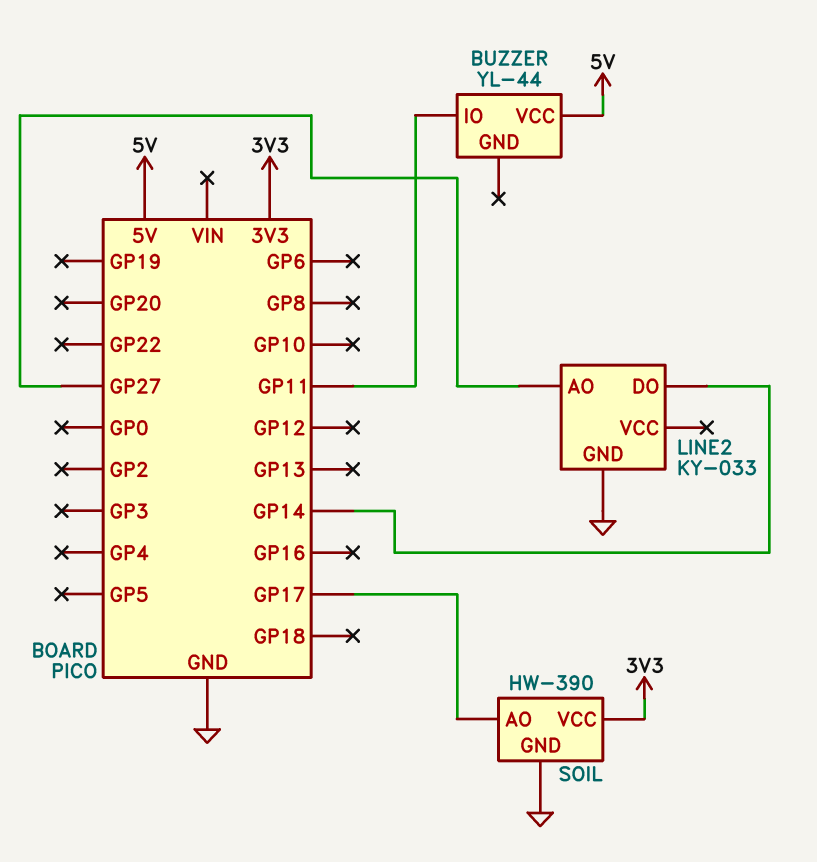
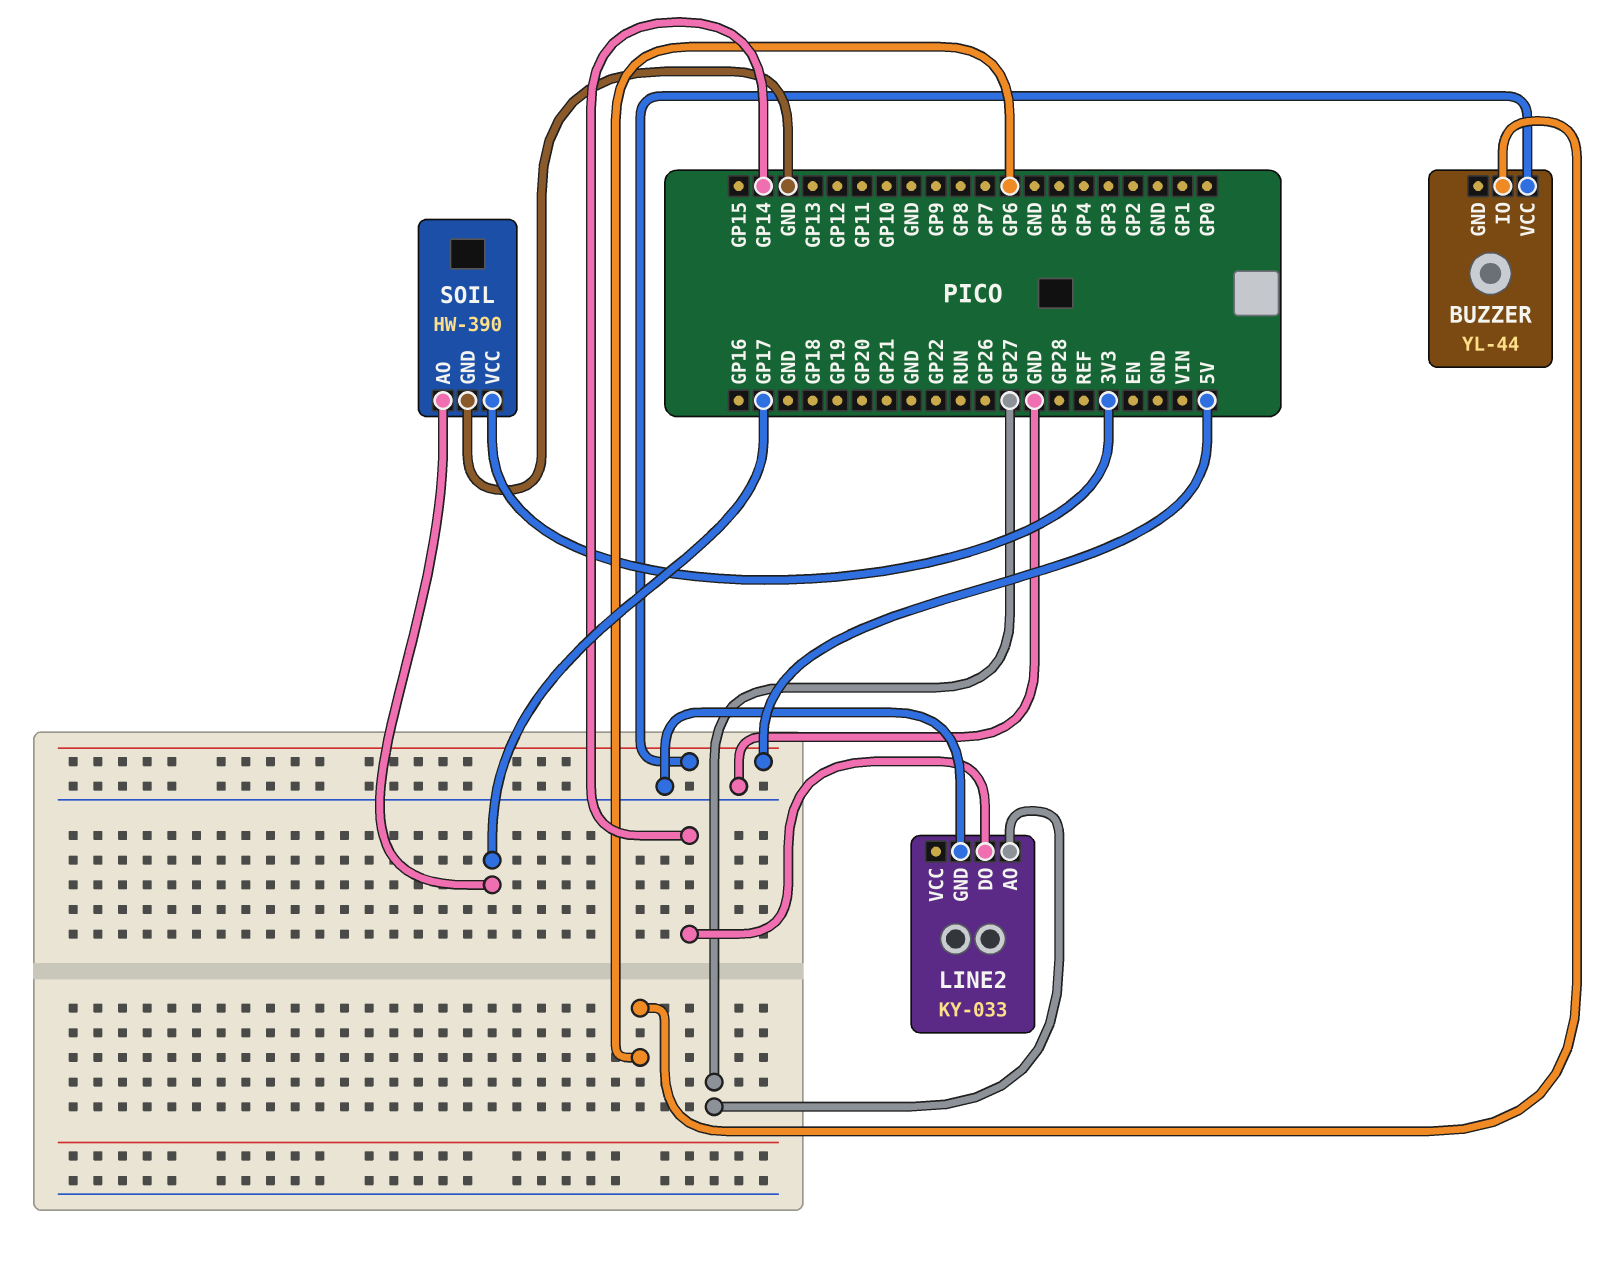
BUZZER pin IO: GP11 -> GP6

